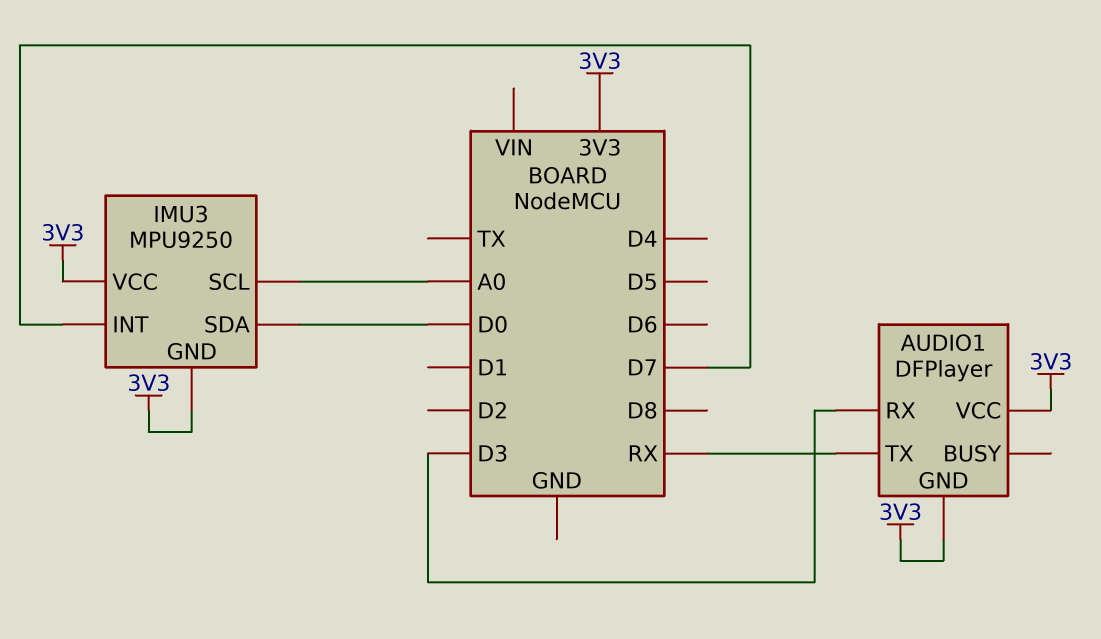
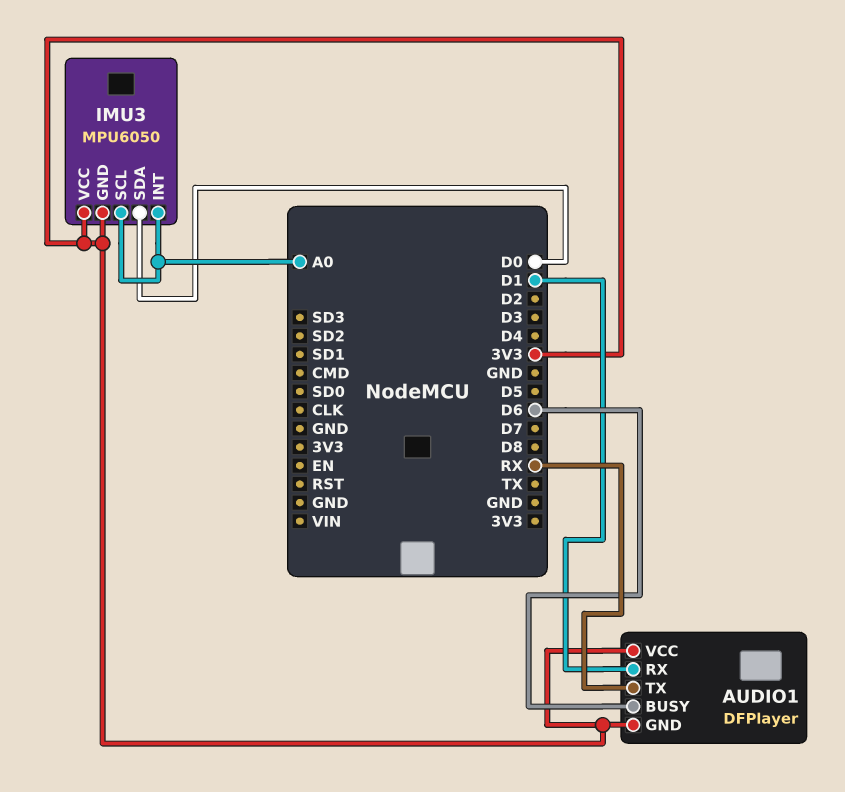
AUDIO1 pin BUSY: none -> D6
AUDIO1 pin RX: D3 -> D1
IMU3: MPU9250 -> MPU6050
IMU3 pin INT: D7 -> A0

